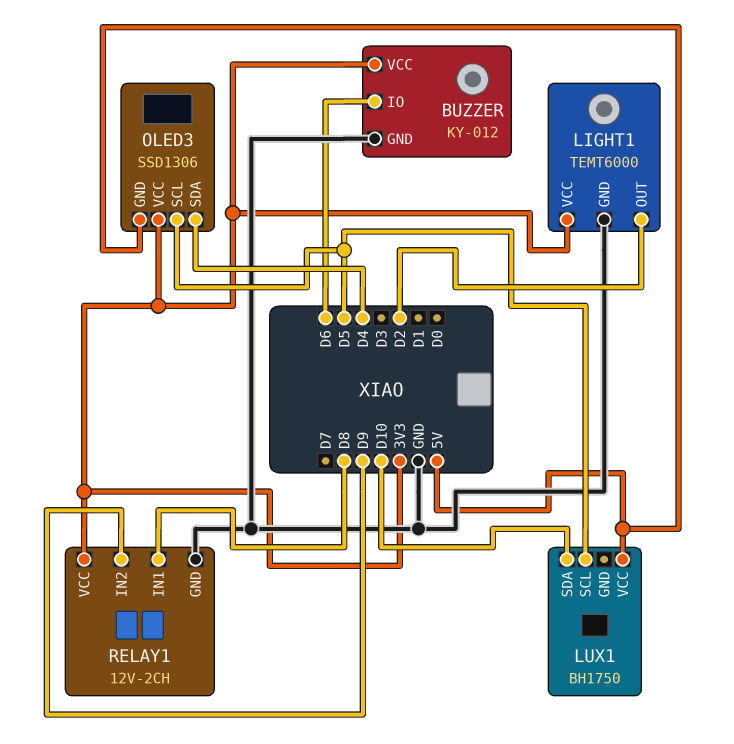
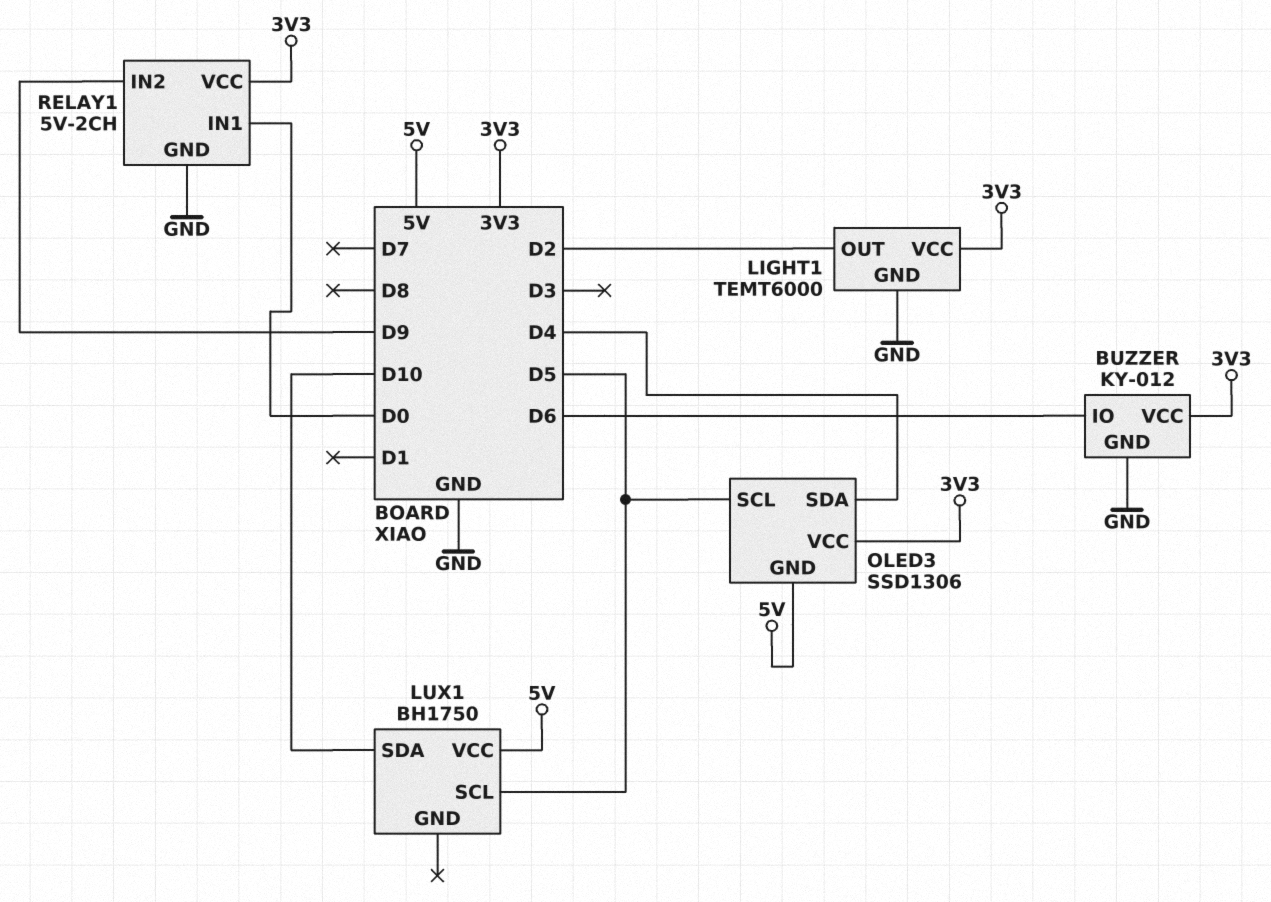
RELAY1: 12V-2CH -> 5V-2CH
RELAY1 pin IN1: D8 -> D0

